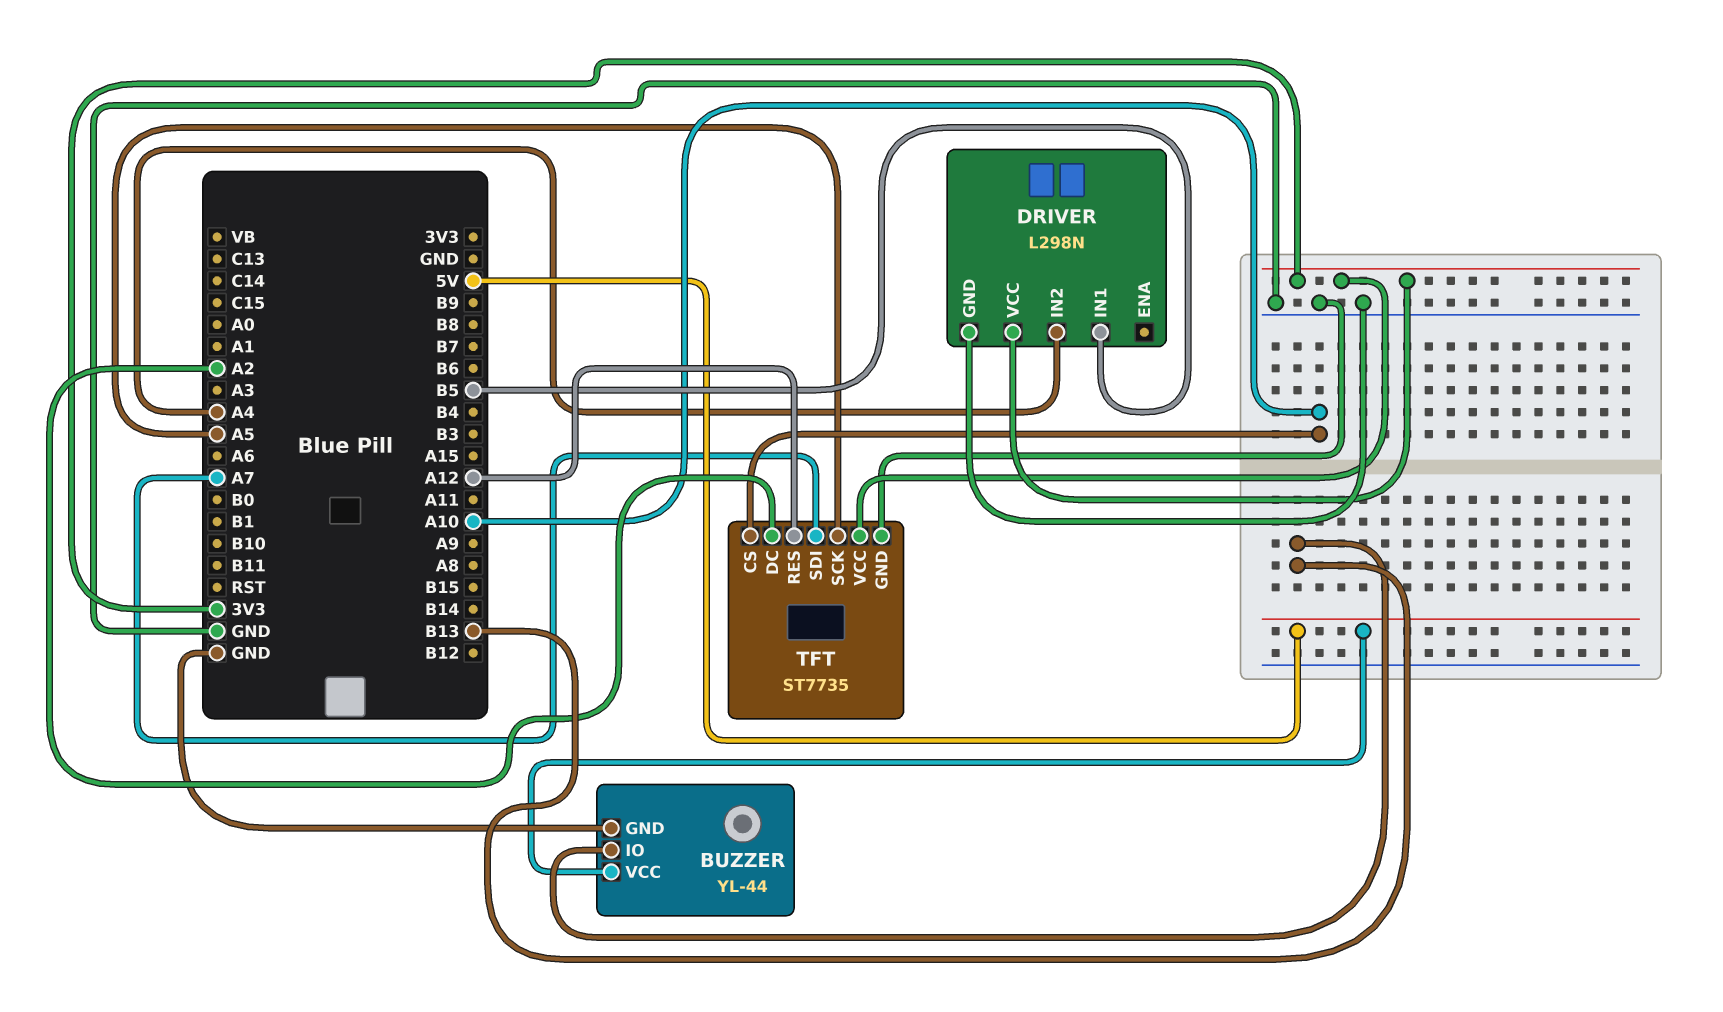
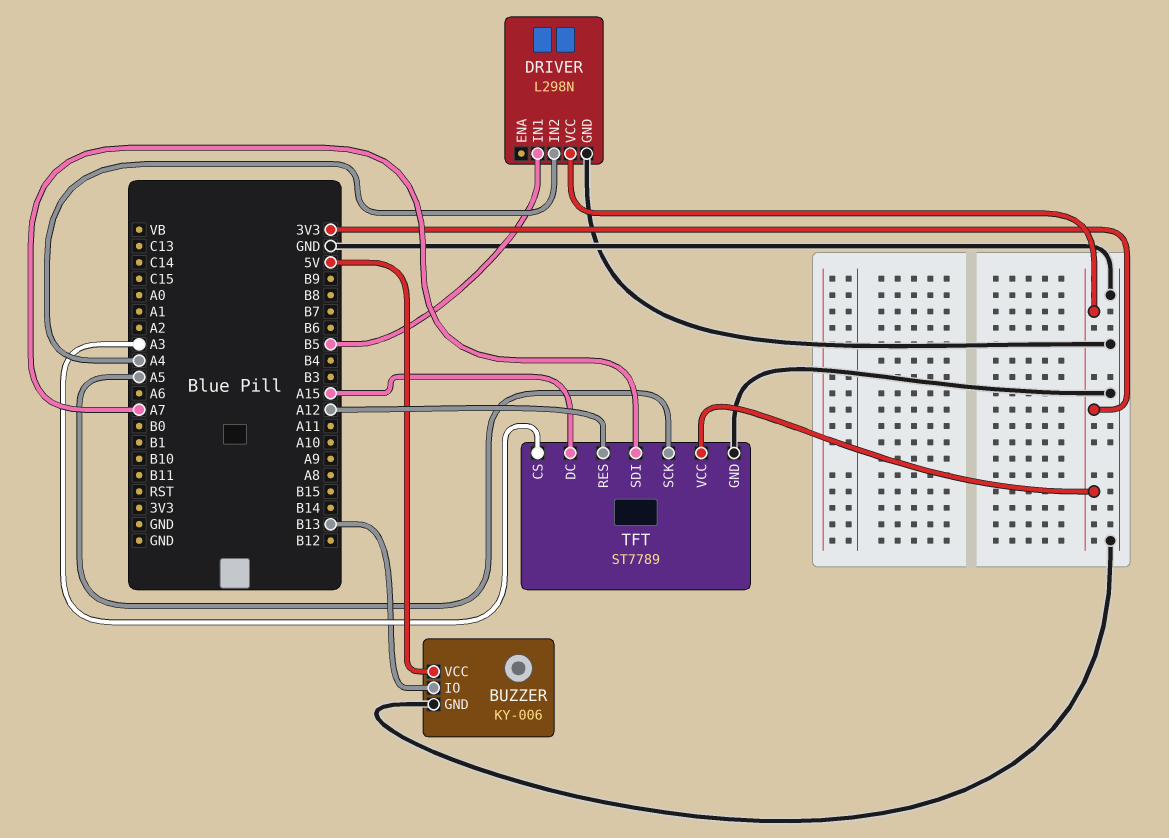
BUZZER: YL-44 -> KY-006
TFT: ST7735 -> ST7789
TFT pin CS: A10 -> A3
TFT pin DC: A2 -> A15

